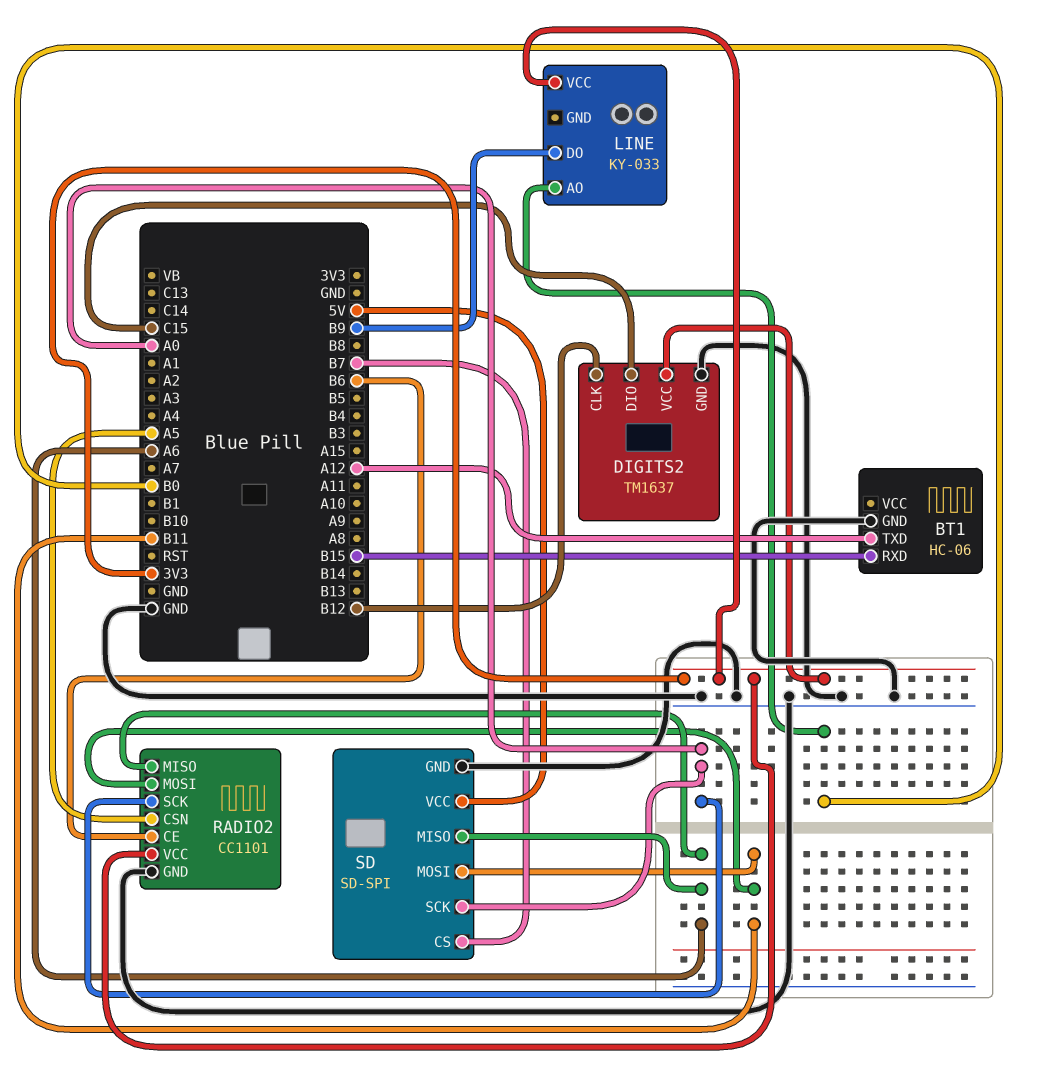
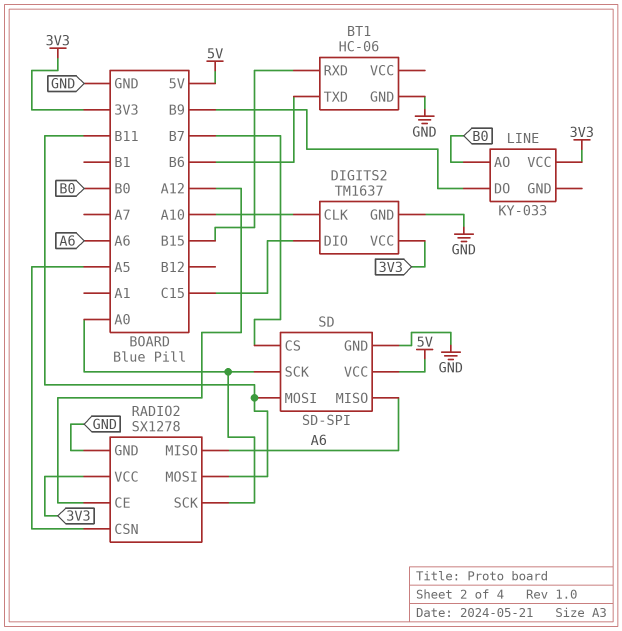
BT1 pin TXD: A12 -> B6
DIGITS2 pin CLK: B12 -> A10
RADIO2: CC1101 -> SX1278
RADIO2 pin CE: B6 -> A12

